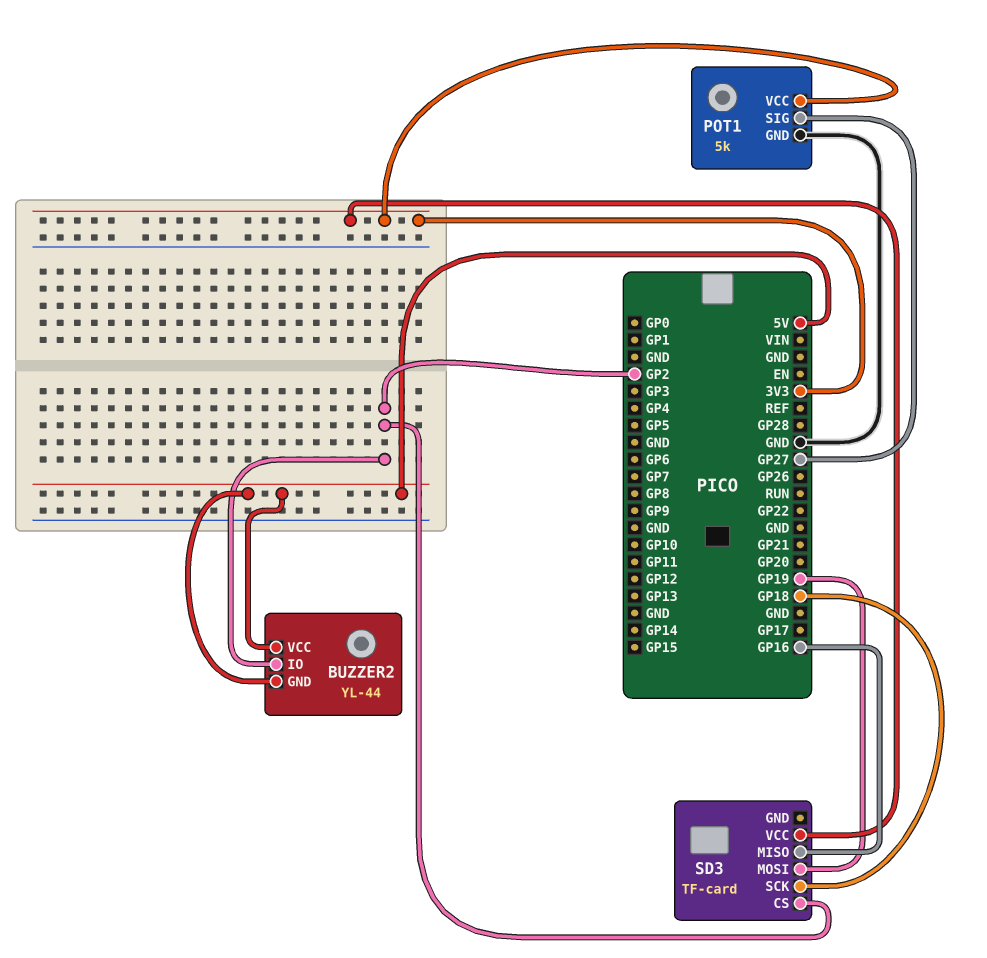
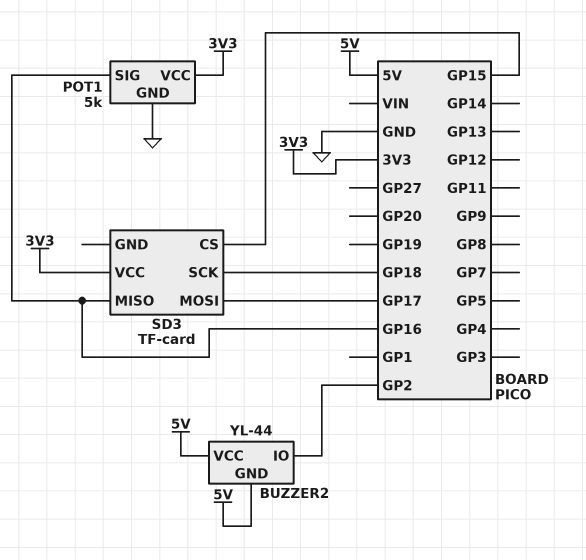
POT1 pin SIG: GP27 -> GP16
SD3 pin CS: GP2 -> GP15
SD3 pin MOSI: GP19 -> GP17

